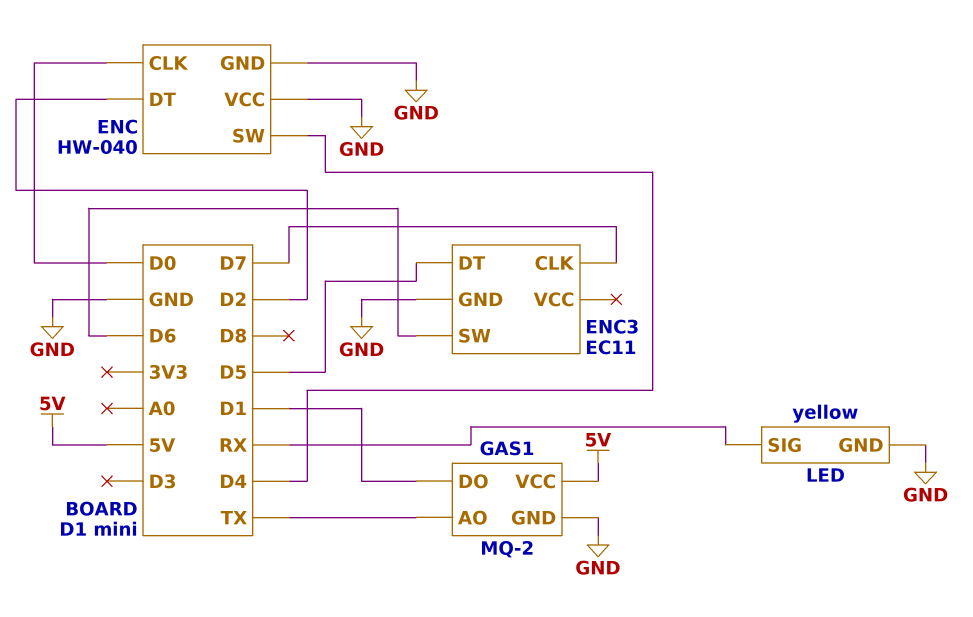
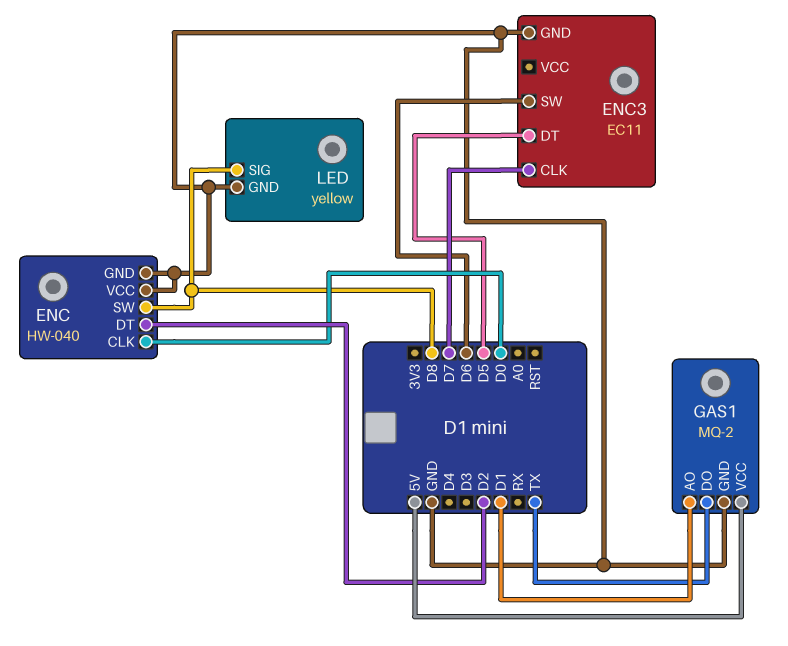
ENC pin SW: D4 -> D8
GAS1 pin AO: TX -> D1
GAS1 pin DO: D1 -> TX
LED pin SIG: RX -> D8

